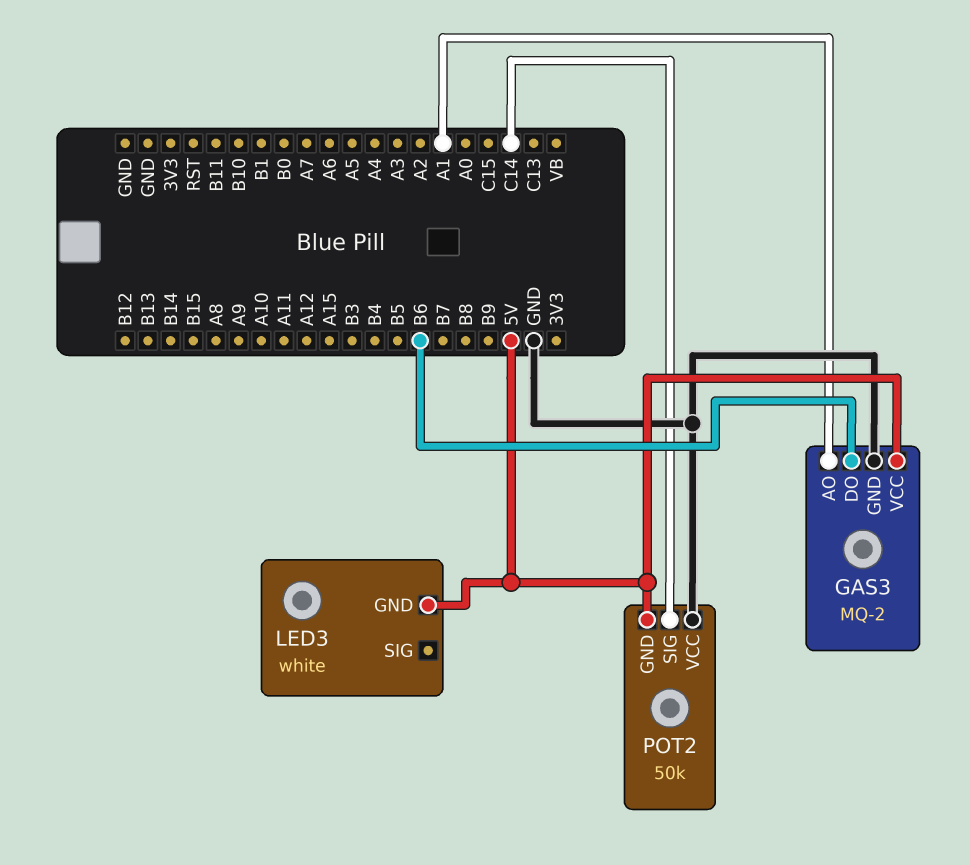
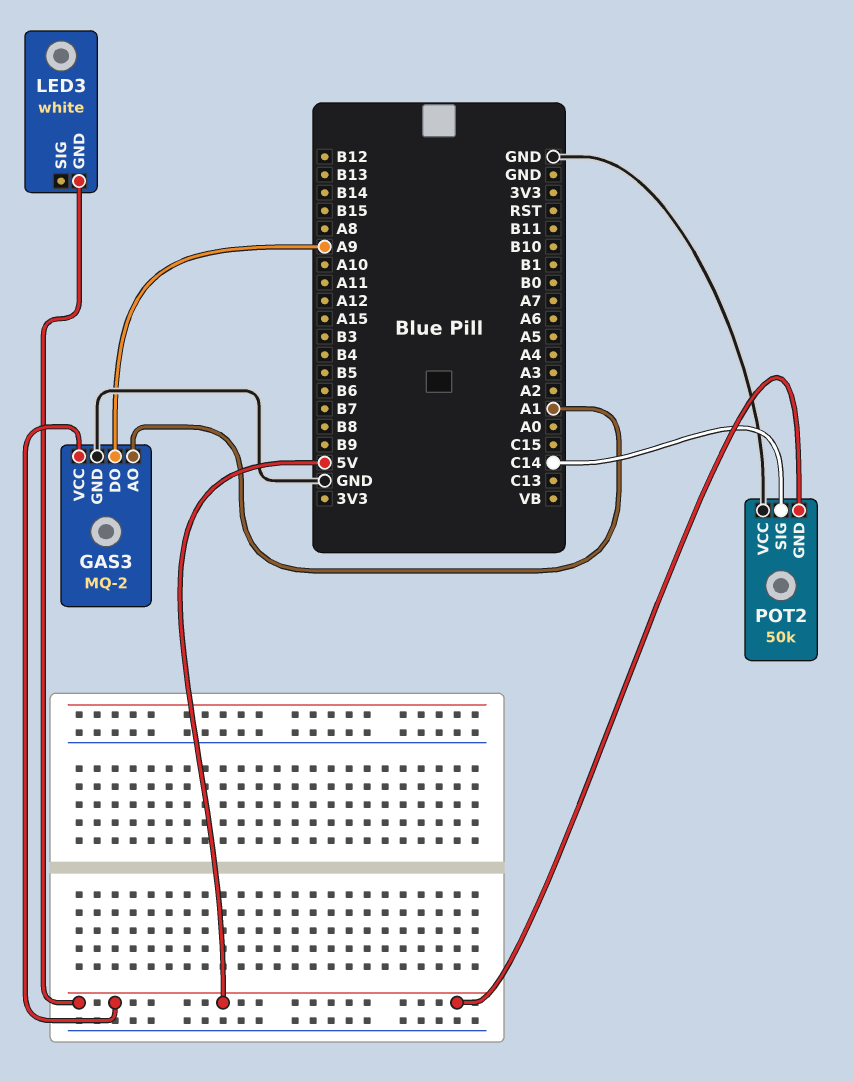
GAS3 pin DO: B6 -> A9

